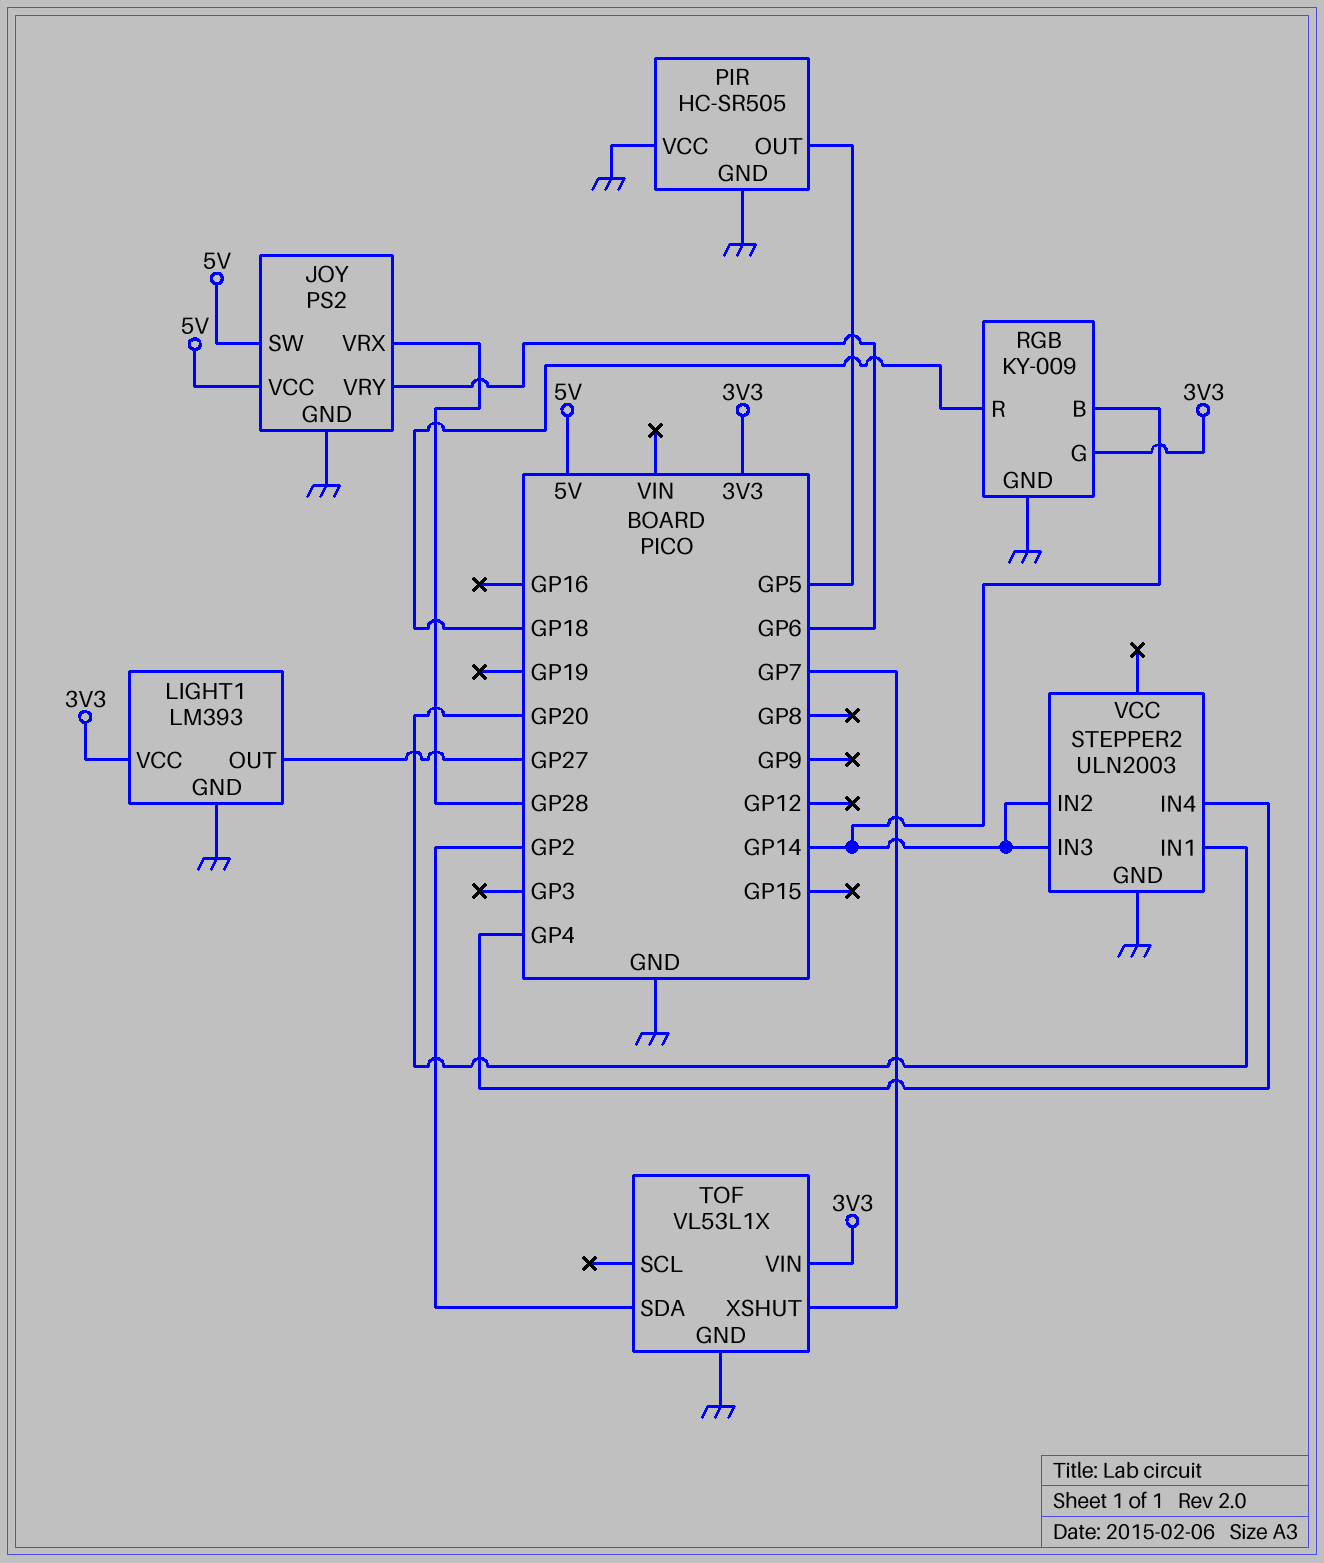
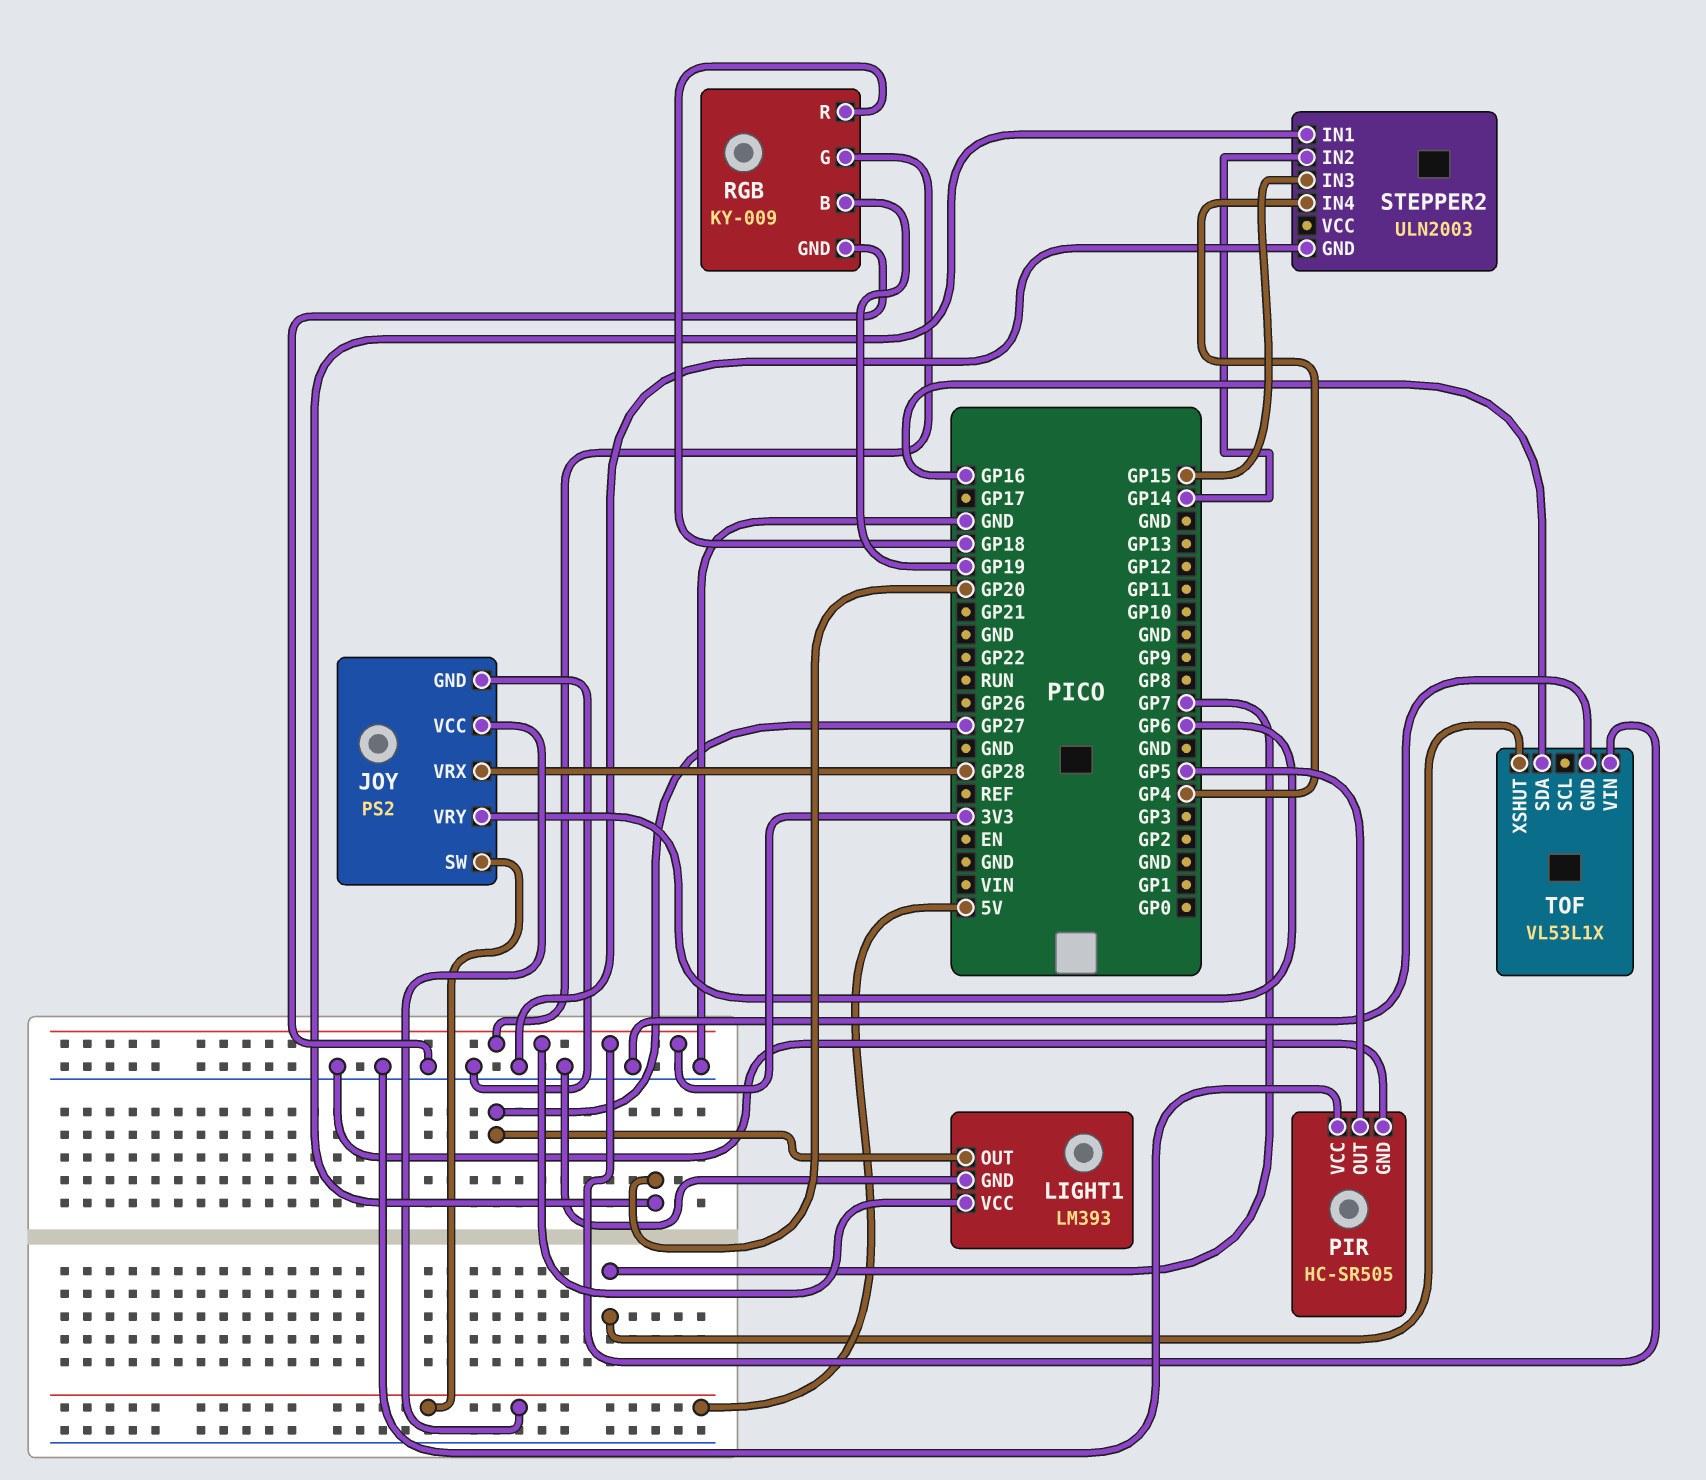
RGB pin B: GP14 -> GP19
STEPPER2 pin IN3: GP14 -> GP15
TOF pin SDA: GP2 -> GP16

